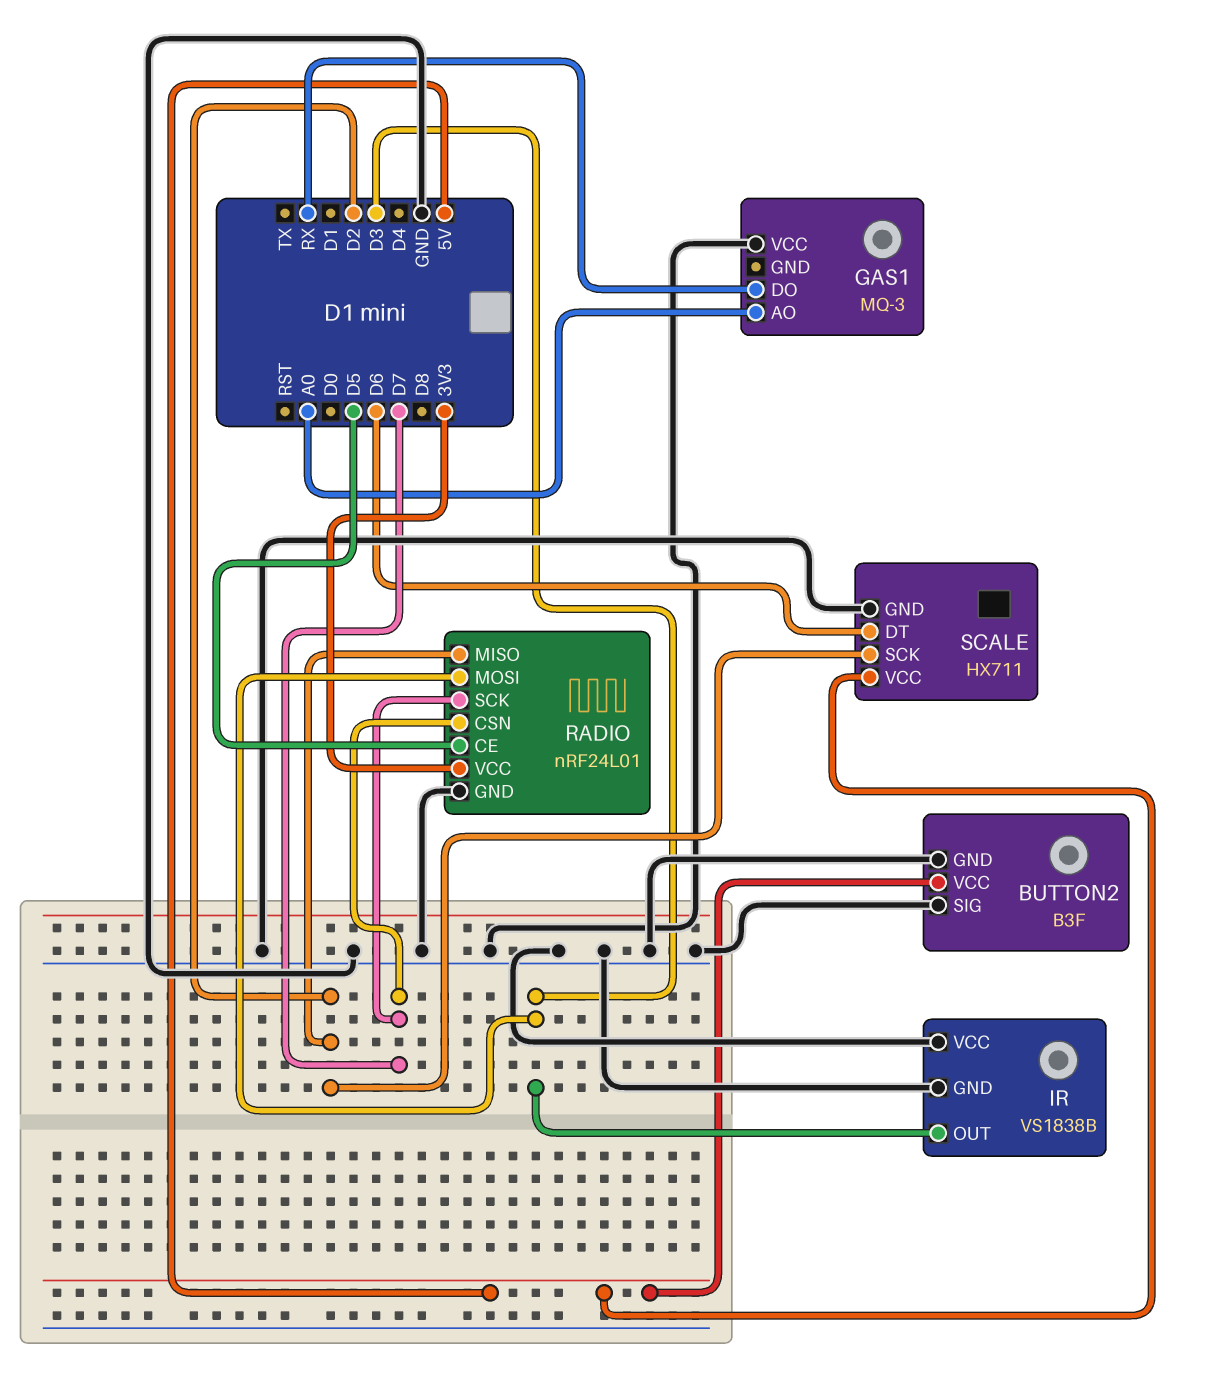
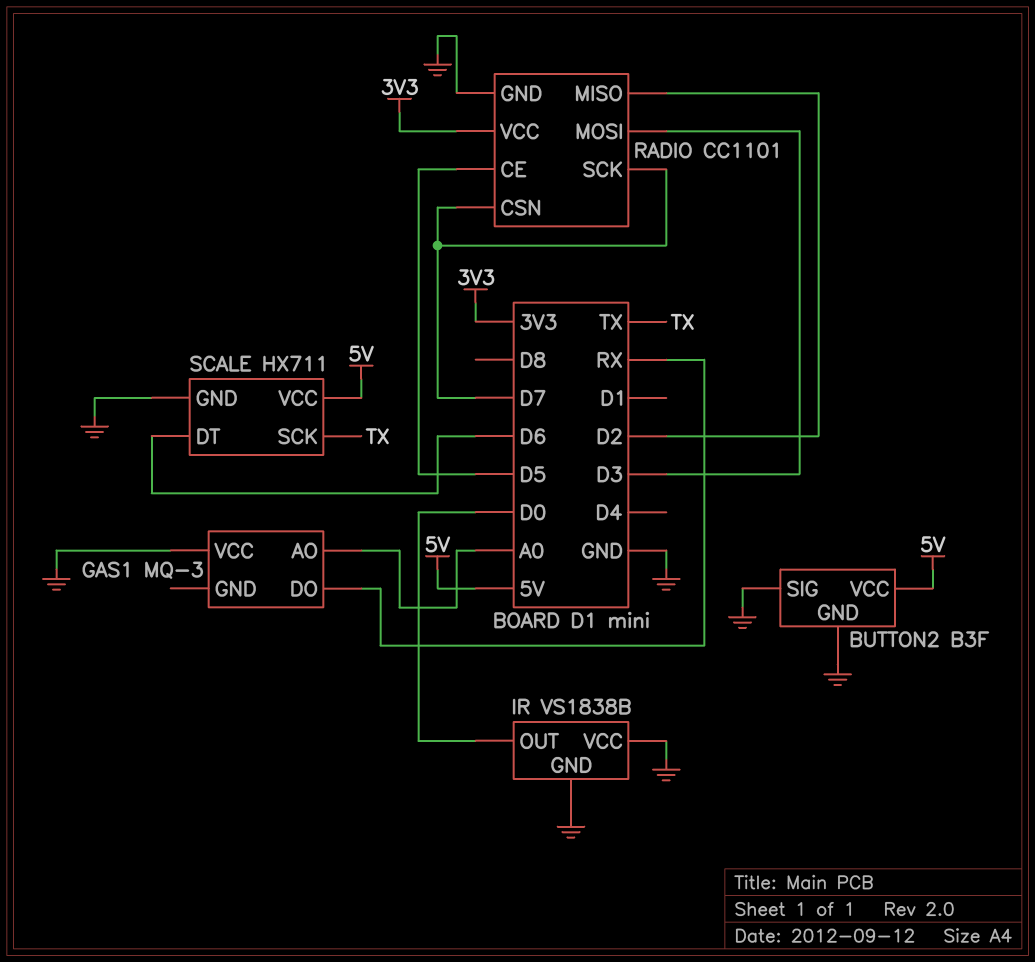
IR pin OUT: D3 -> D0
RADIO: nRF24L01 -> CC1101
SCALE pin SCK: D2 -> TX

